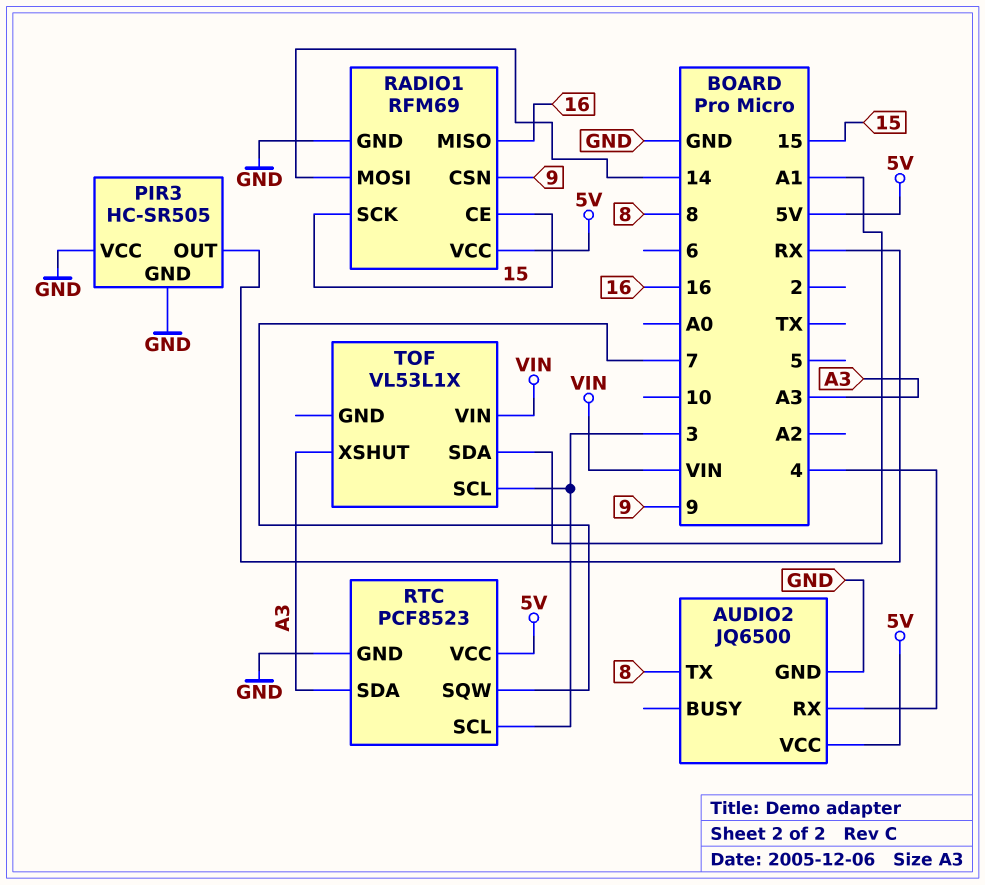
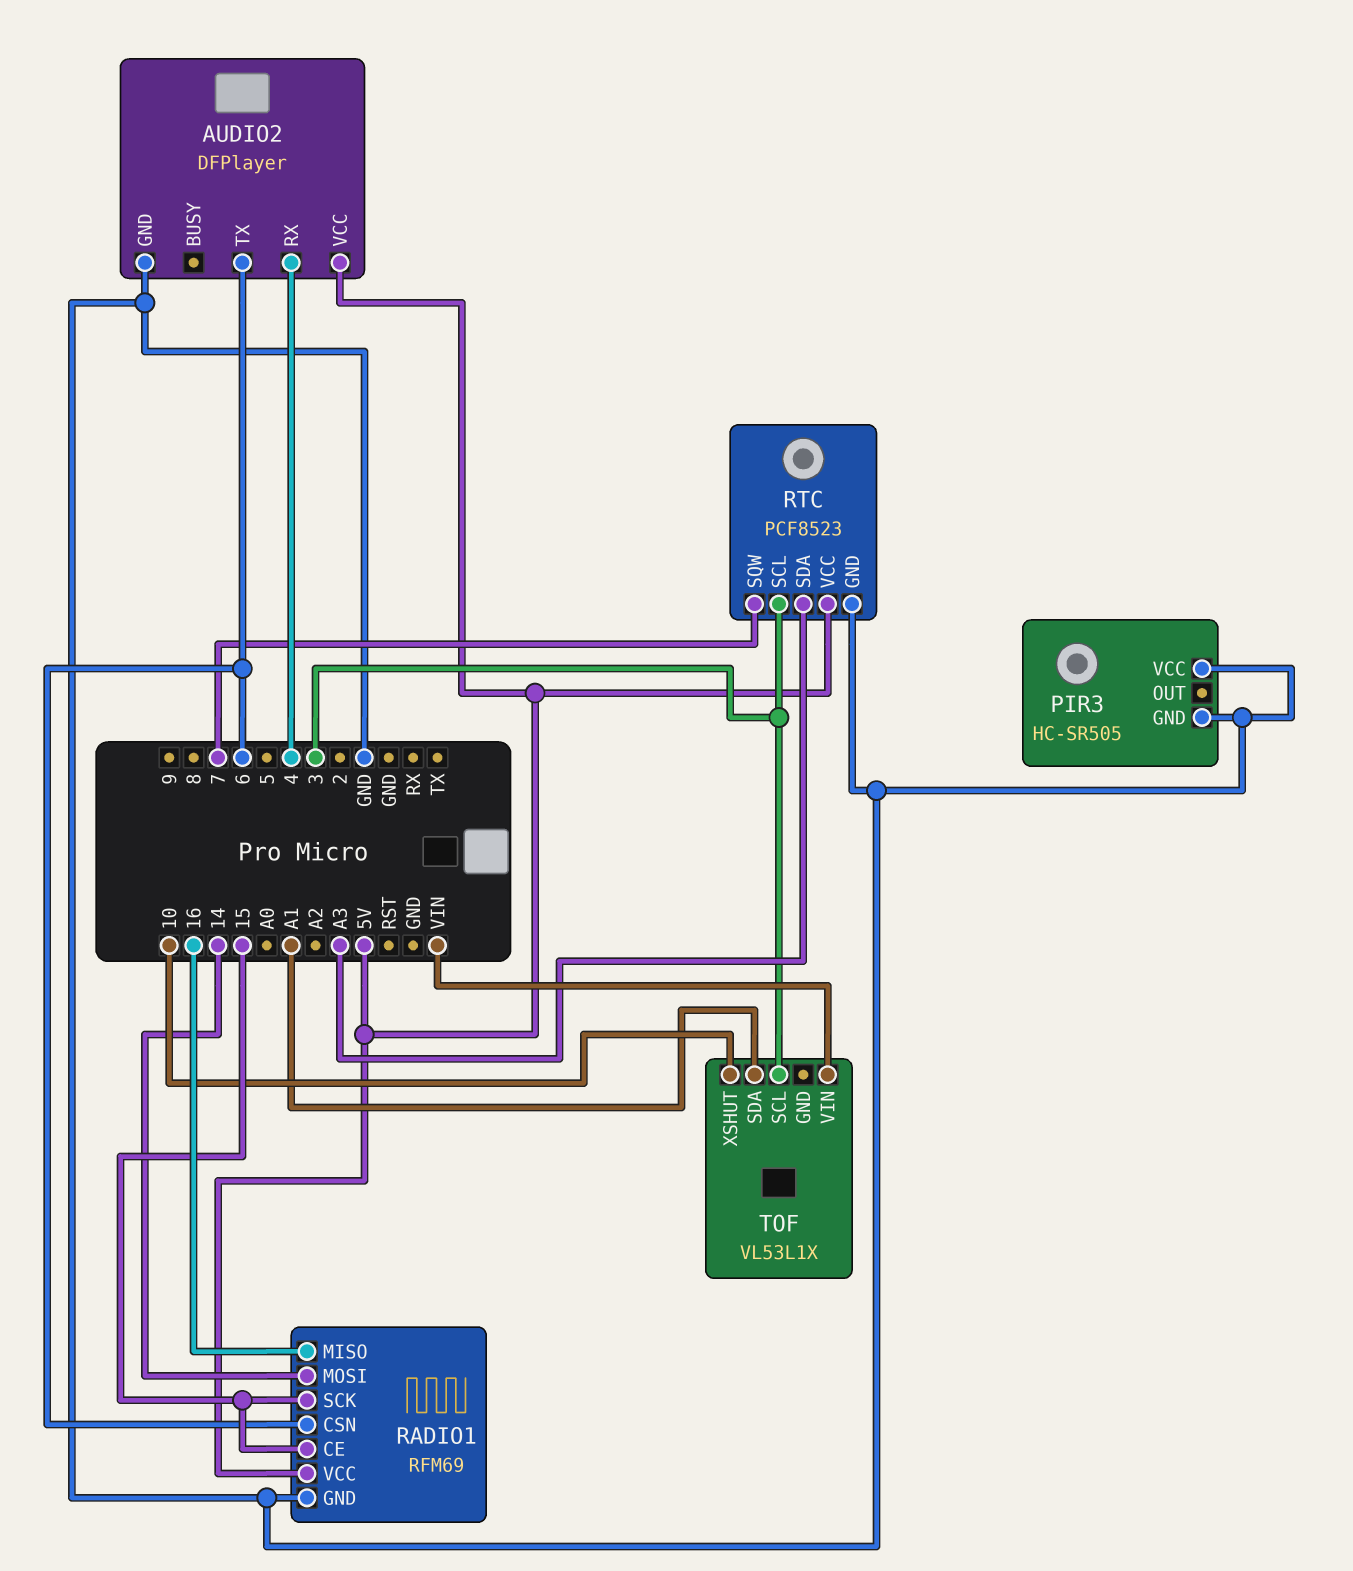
AUDIO2: JQ6500 -> DFPlayer
AUDIO2 pin TX: 8 -> 6
PIR3 pin OUT: RX -> none
RADIO1 pin CSN: 9 -> 6
TOF pin XSHUT: A3 -> 10

